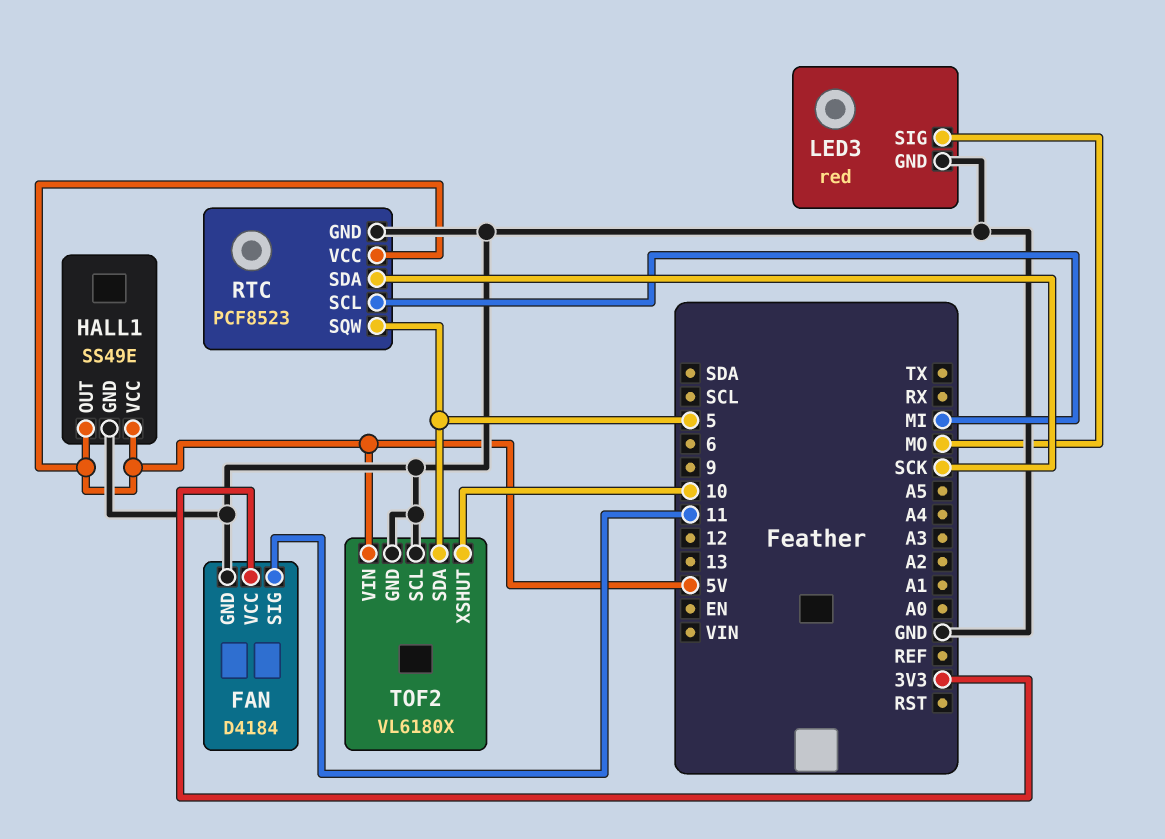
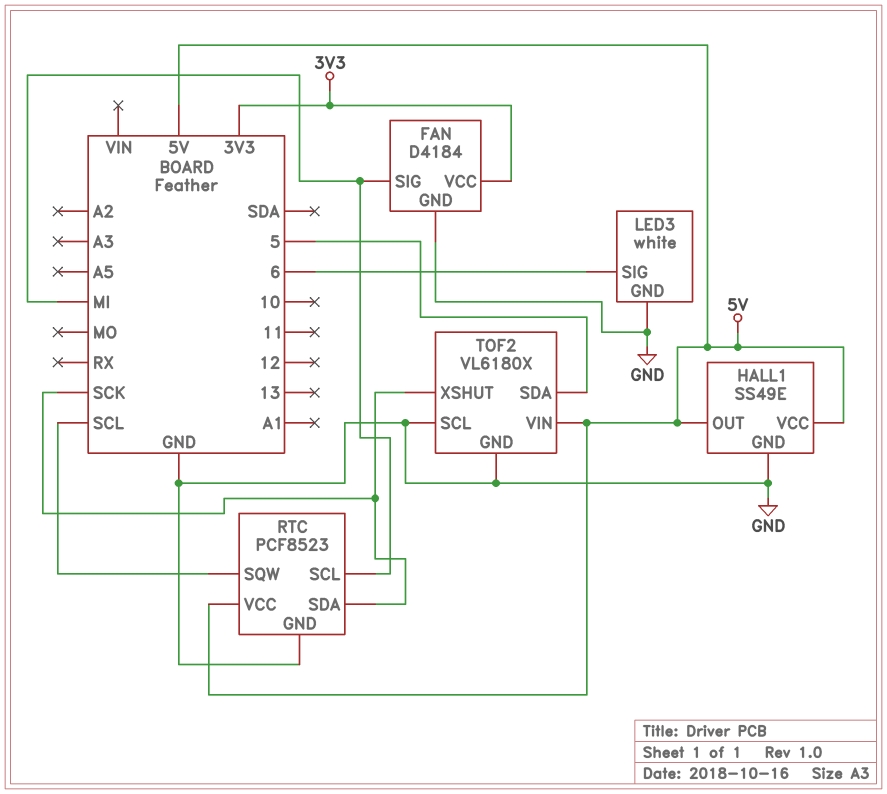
FAN pin SIG: 11 -> MI
LED3: red -> white
LED3 pin SIG: MO -> 6
RTC pin SQW: 5 -> SCL
TOF2 pin XSHUT: 10 -> SCK

